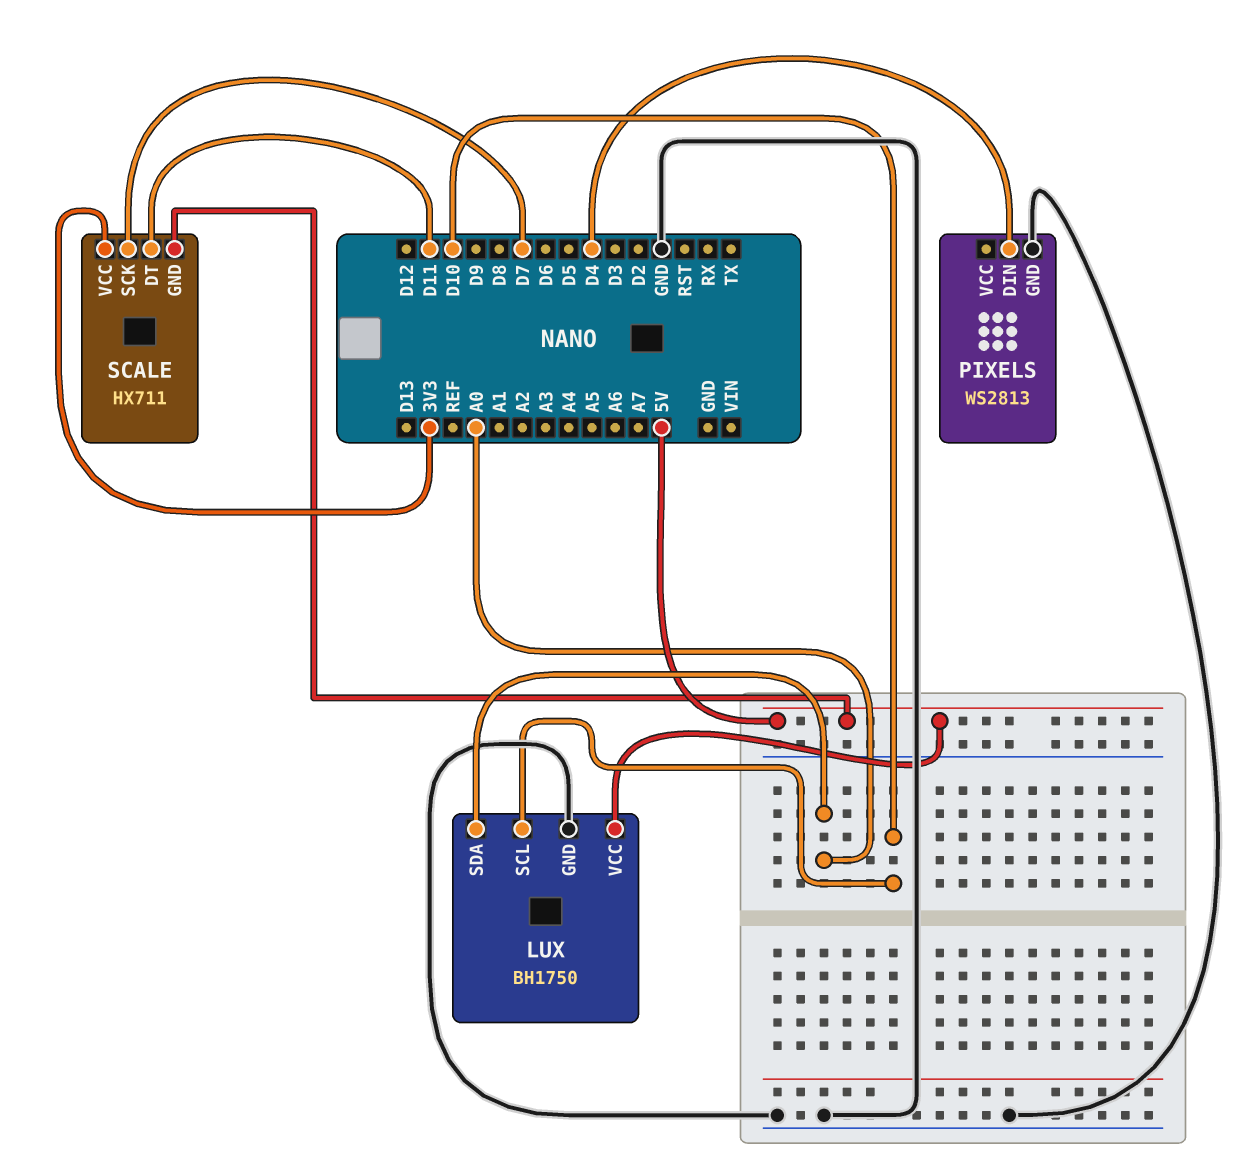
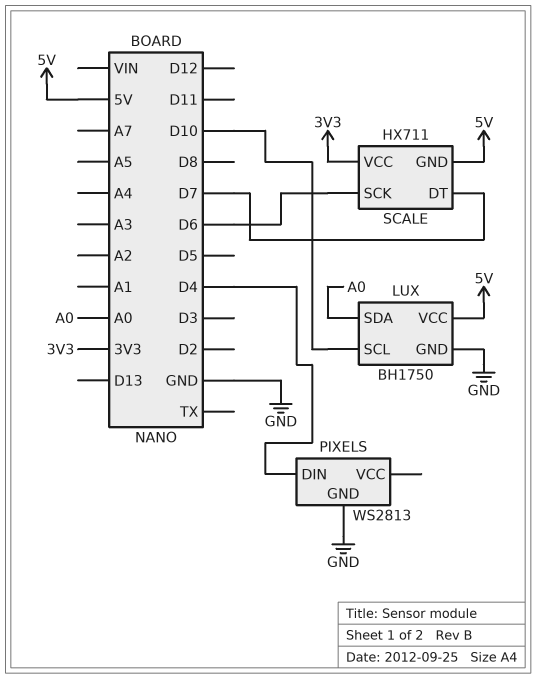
SCALE pin DT: D11 -> D7
SCALE pin SCK: D7 -> D6

